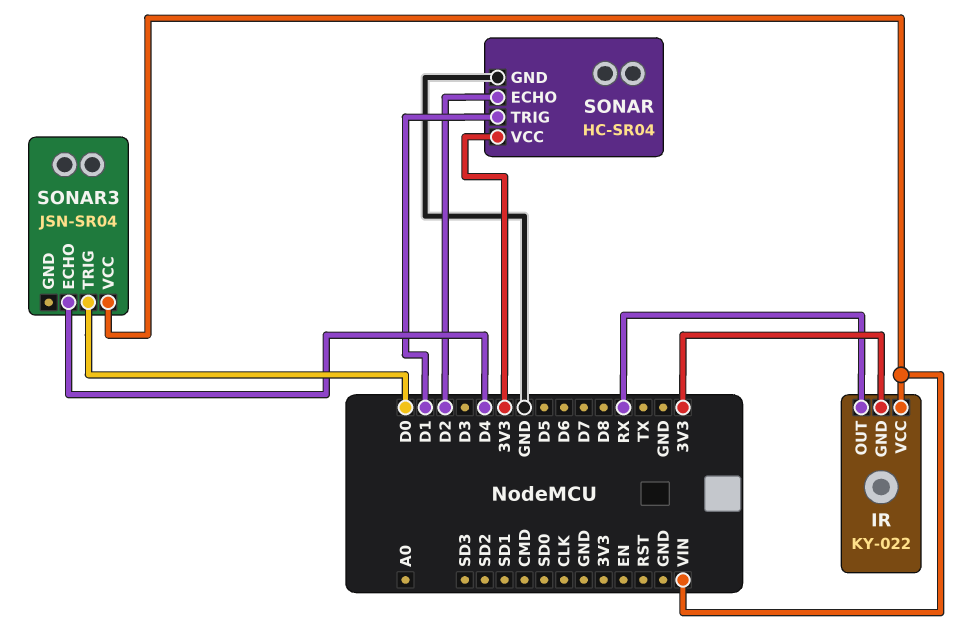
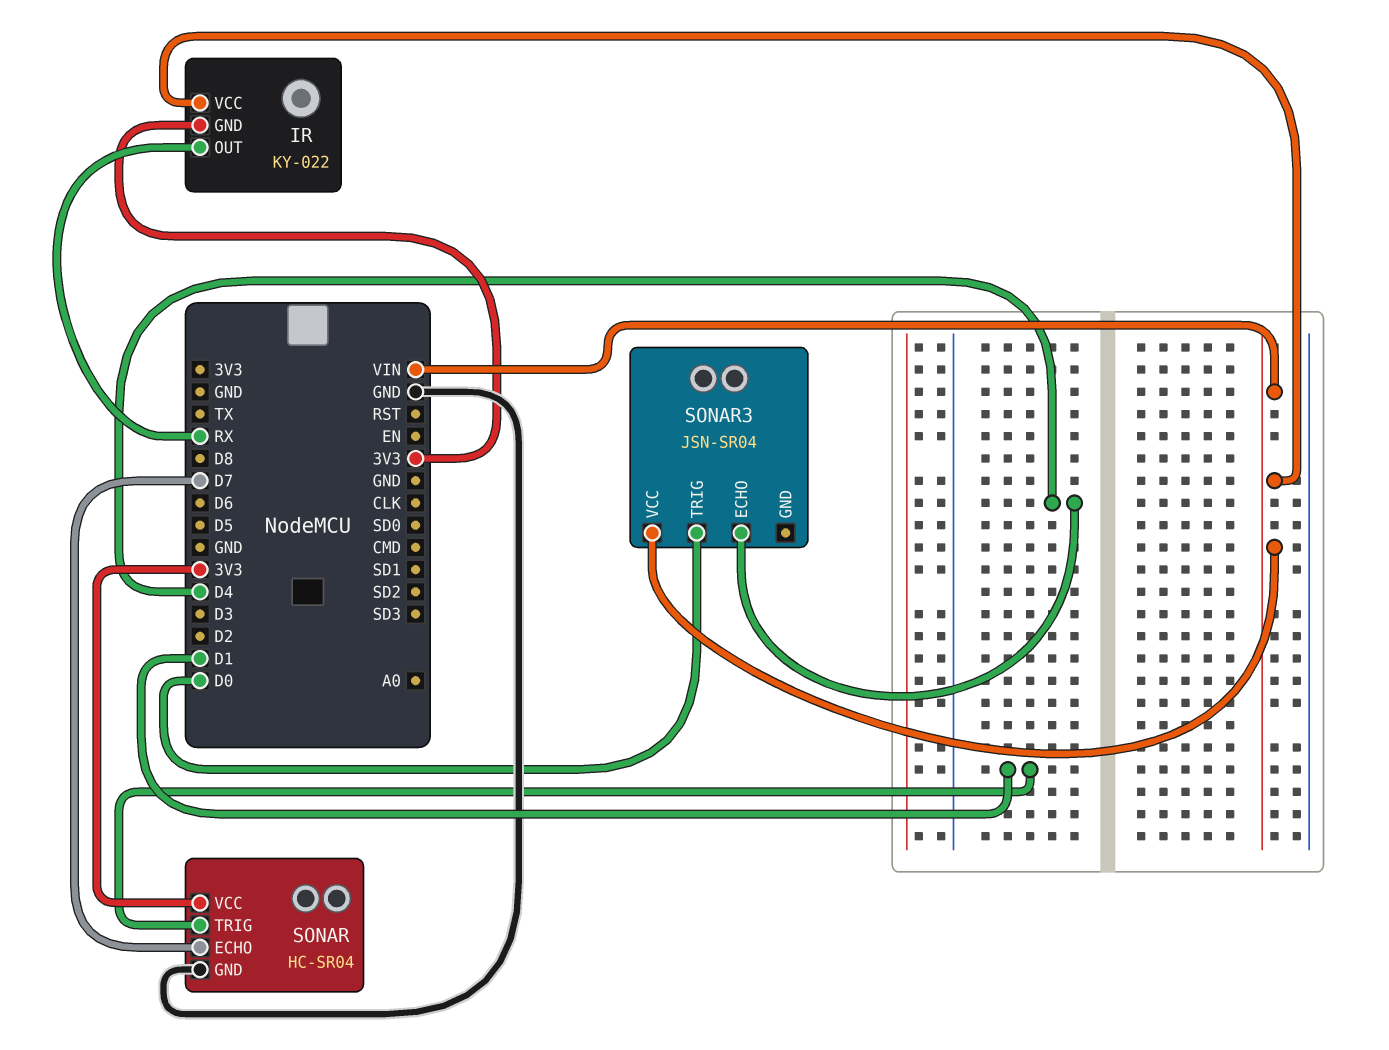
SONAR pin ECHO: D2 -> D7

